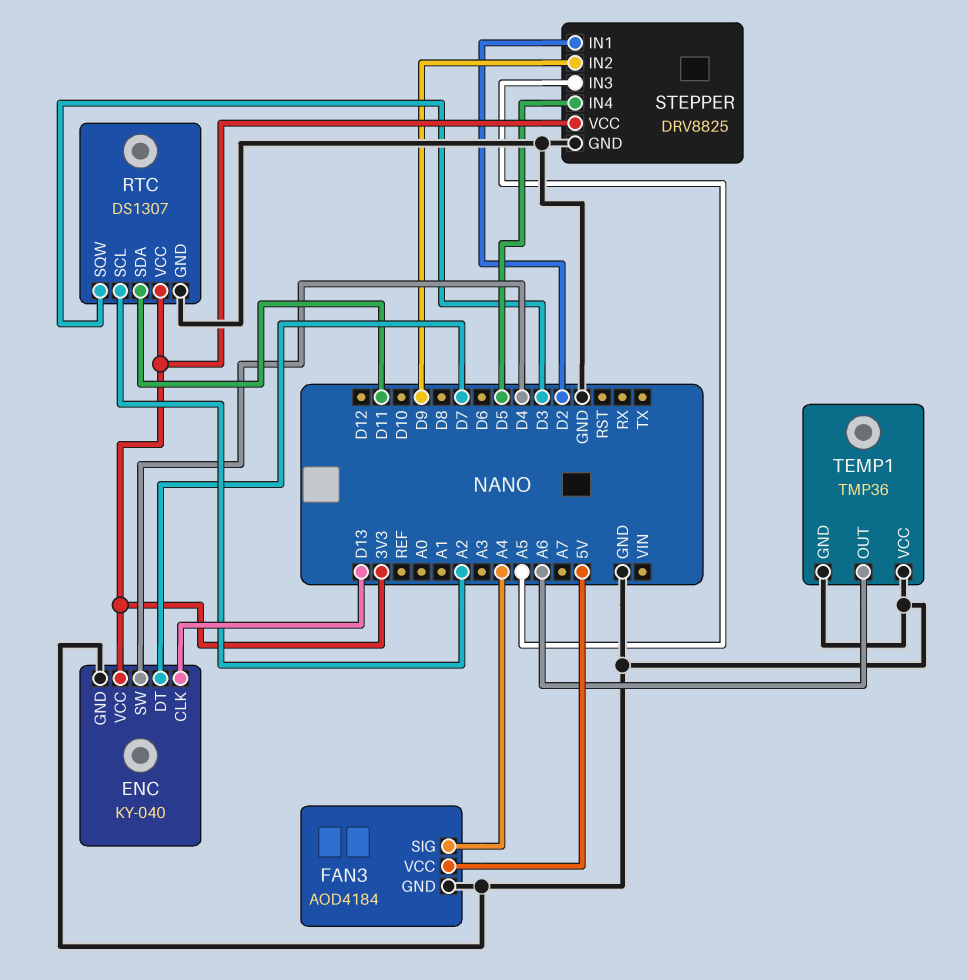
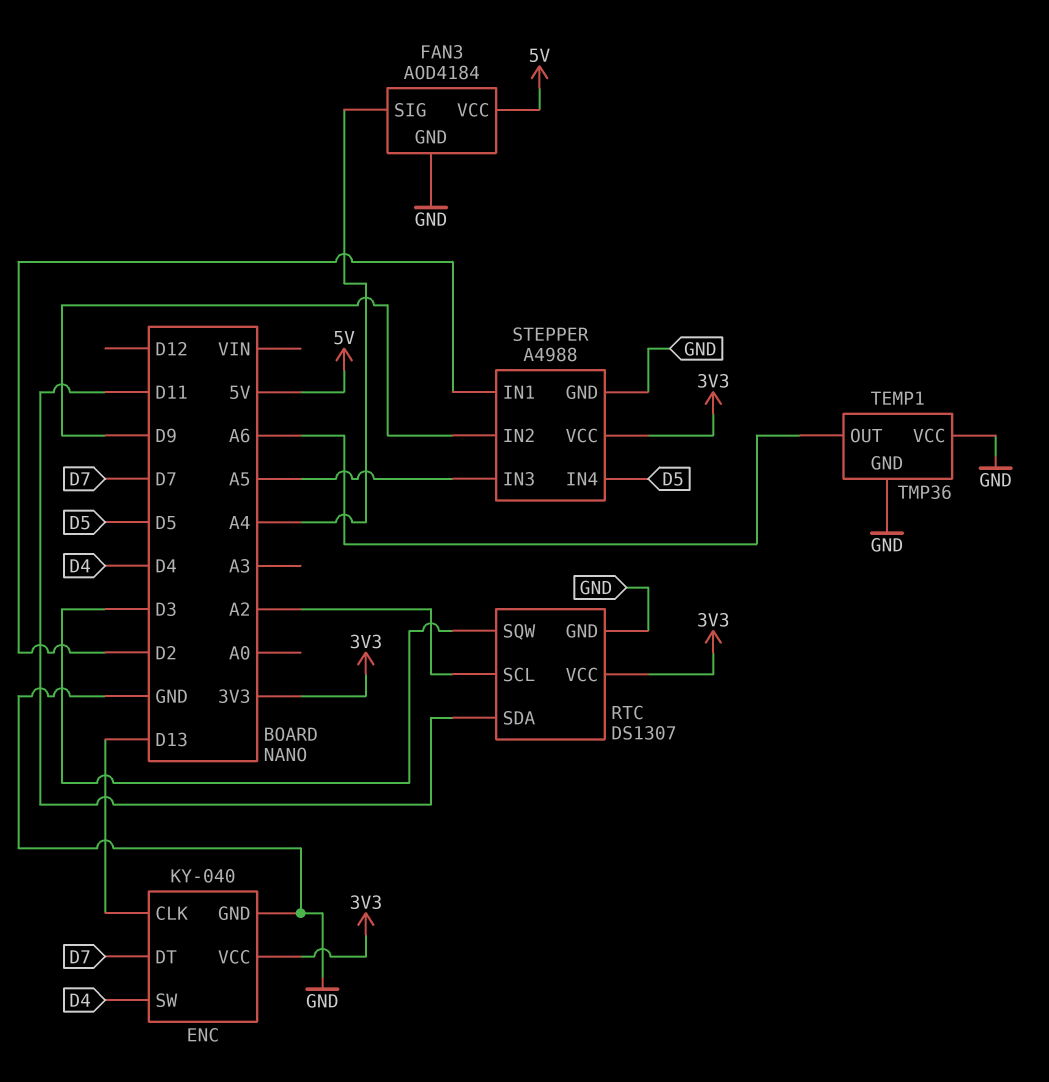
STEPPER: DRV8825 -> A4988

